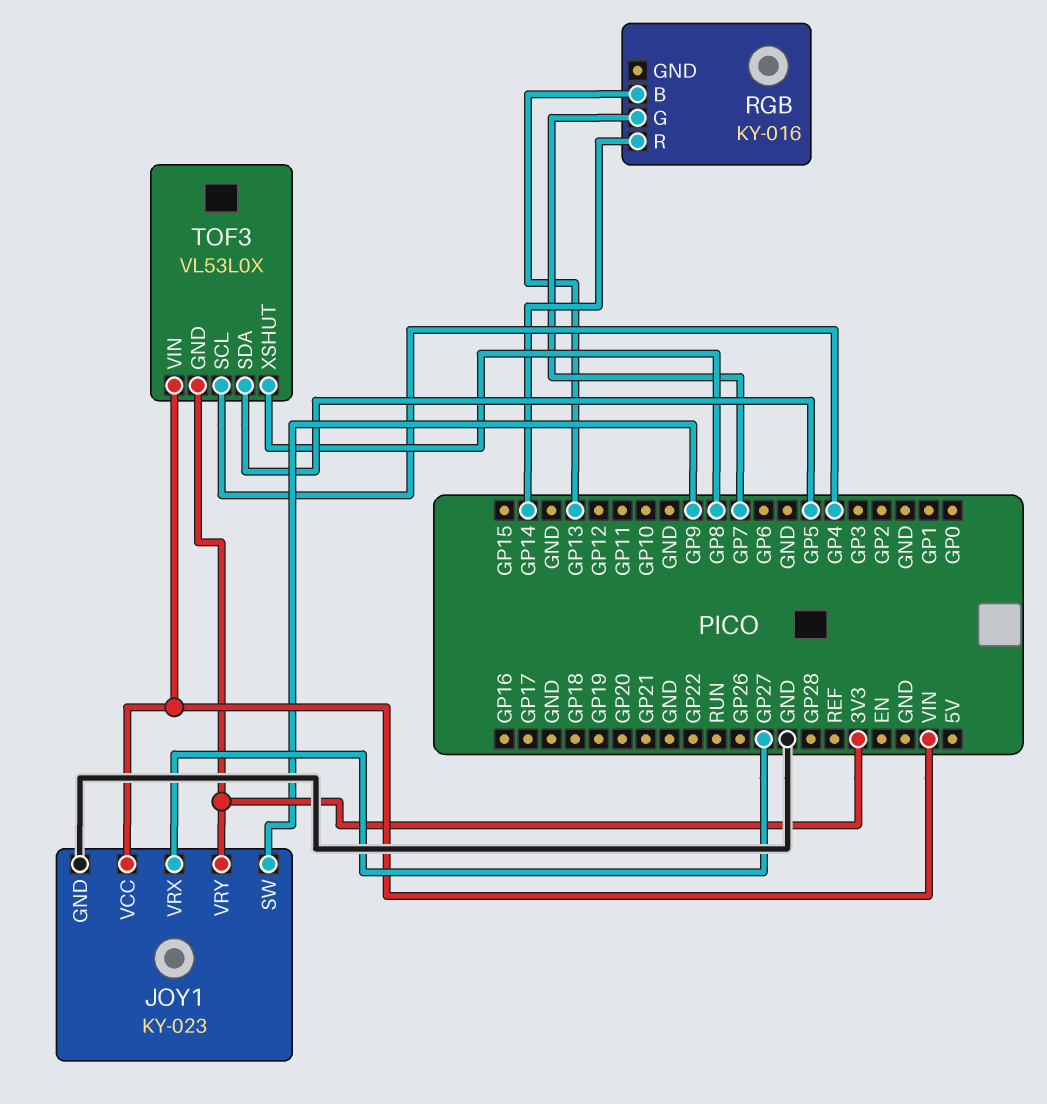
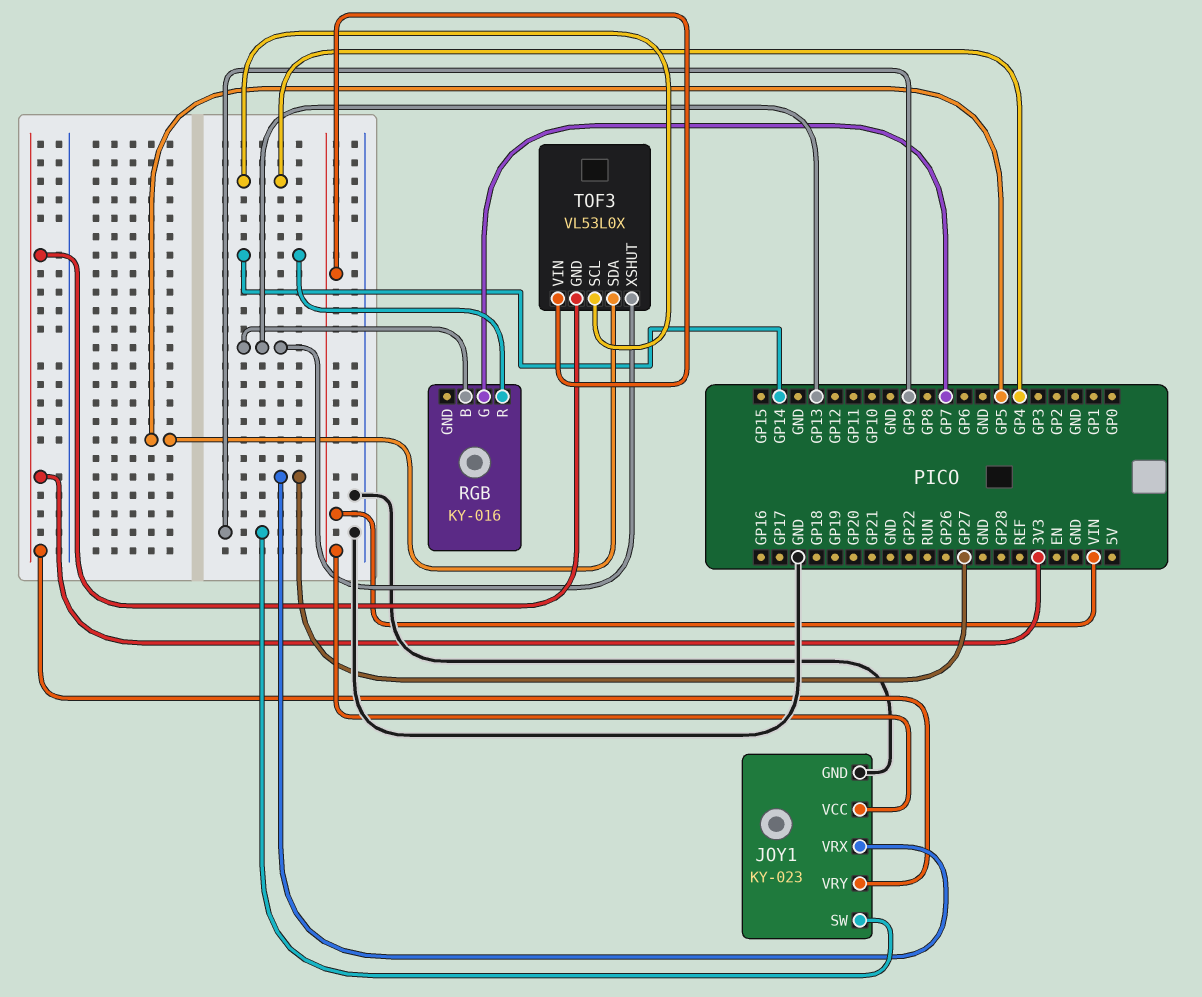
TOF3 pin XSHUT: GP8 -> GP13

